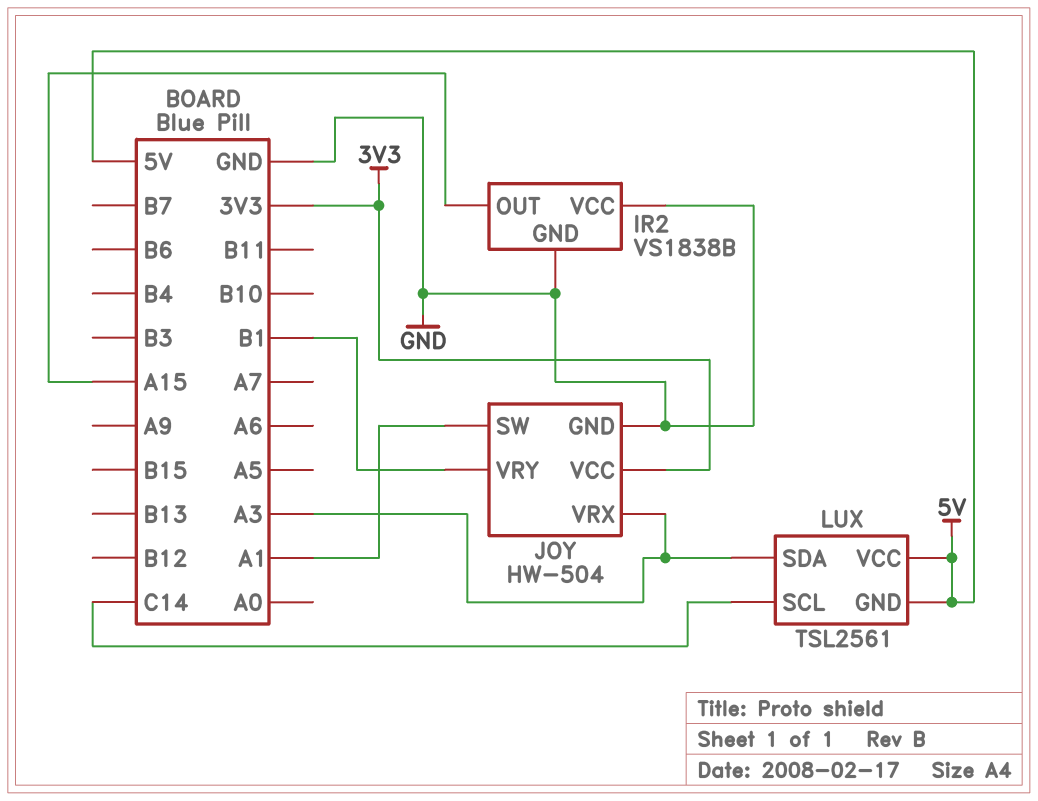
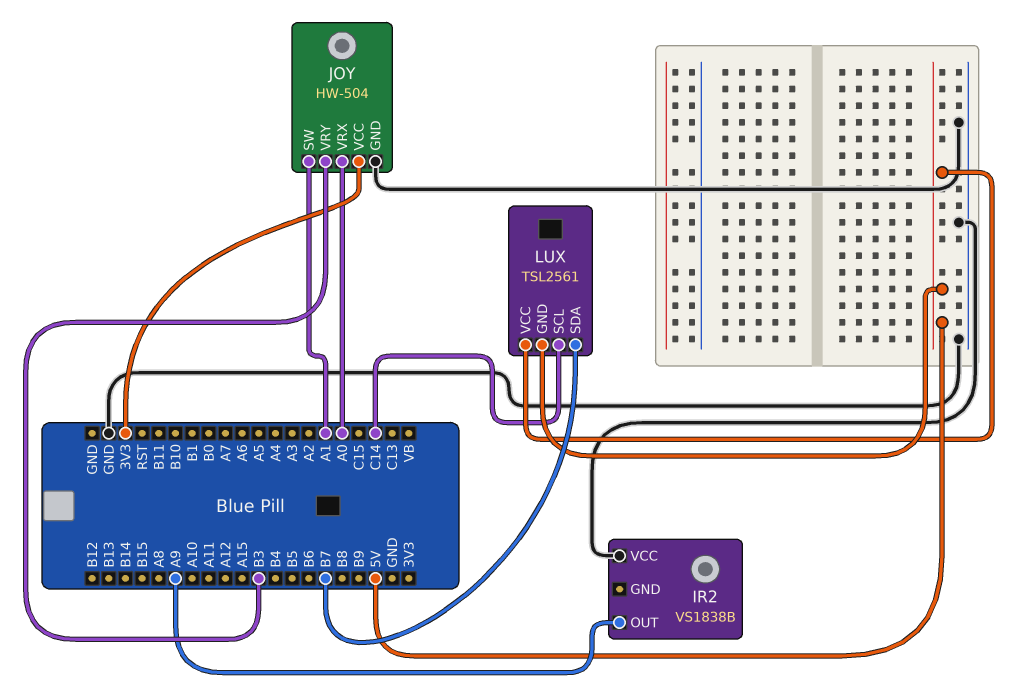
IR2 pin GND: GND -> none
IR2 pin OUT: A15 -> A9
JOY pin VRX: A3 -> A0
JOY pin VRY: B1 -> B3
LUX pin SDA: A3 -> B7

